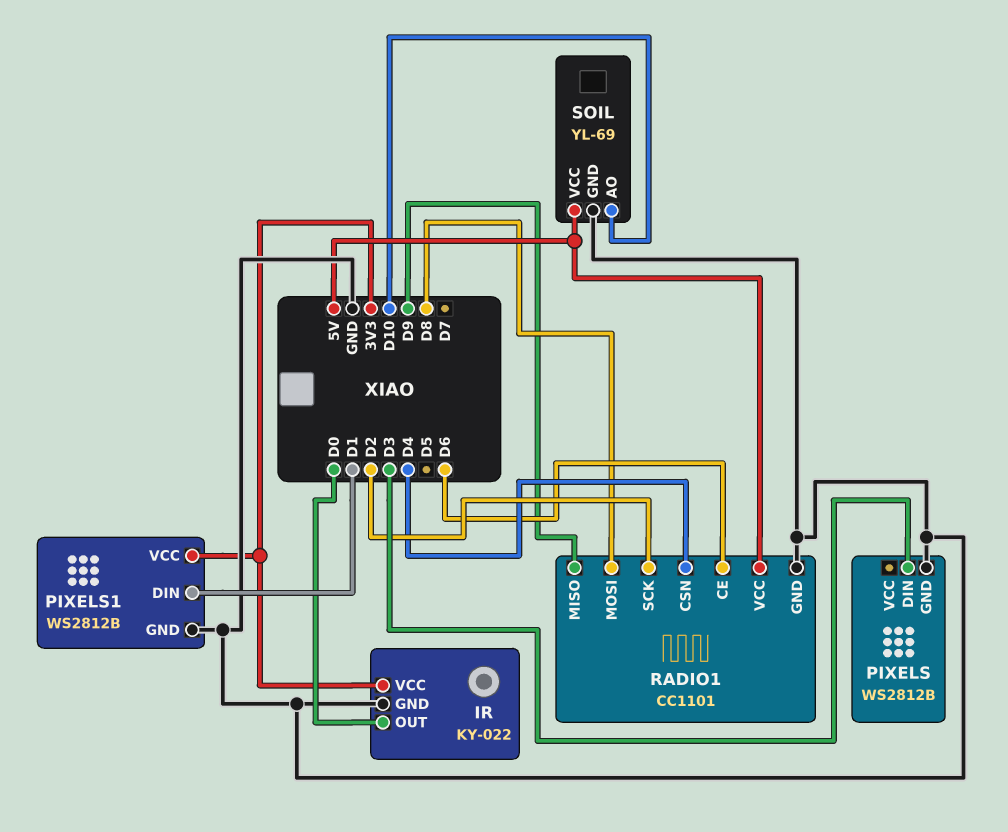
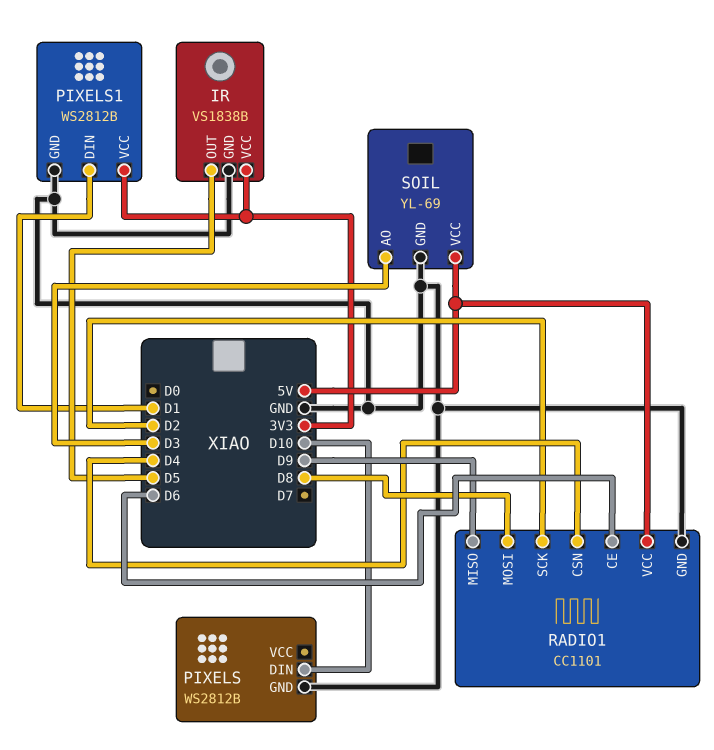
IR: KY-022 -> VS1838B
IR pin OUT: D0 -> D5
PIXELS pin DIN: D3 -> D10
SOIL pin AO: D10 -> D3

